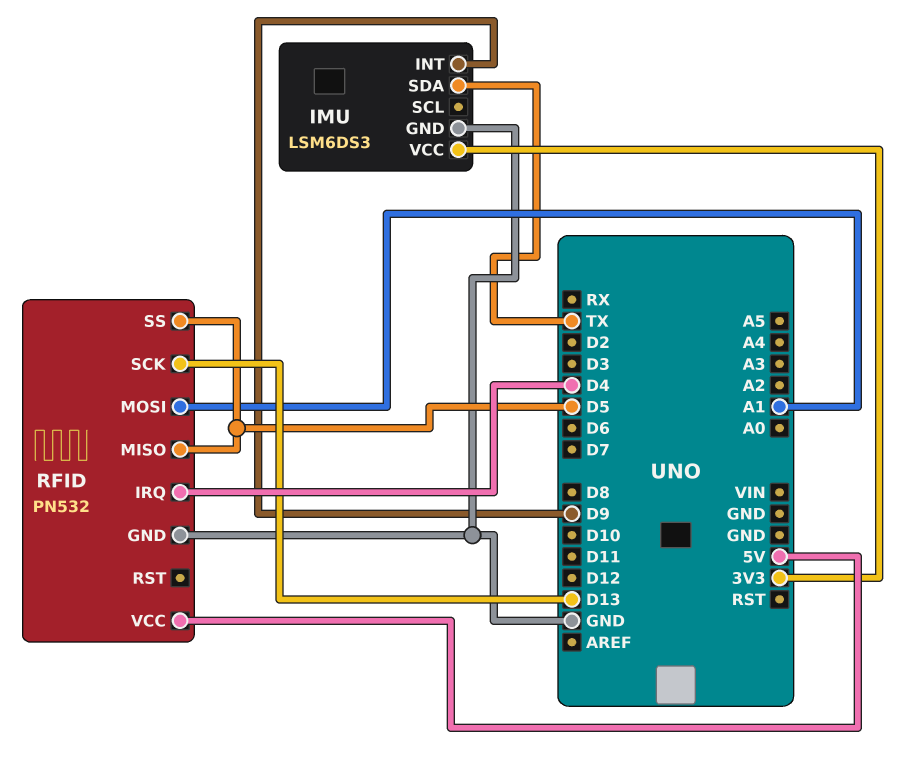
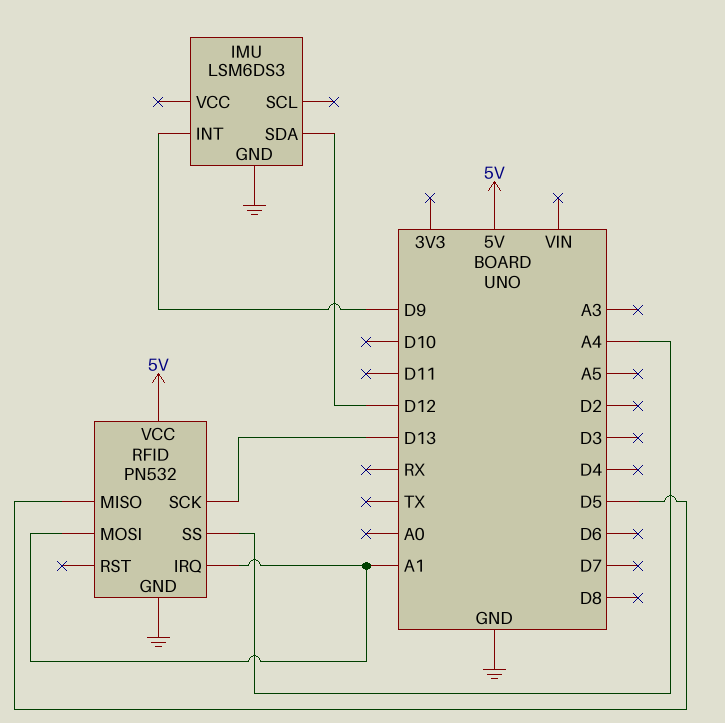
IMU pin SDA: TX -> D12
IMU pin VCC: 3V3 -> none
RFID pin IRQ: D4 -> A1
RFID pin SS: D5 -> A4

